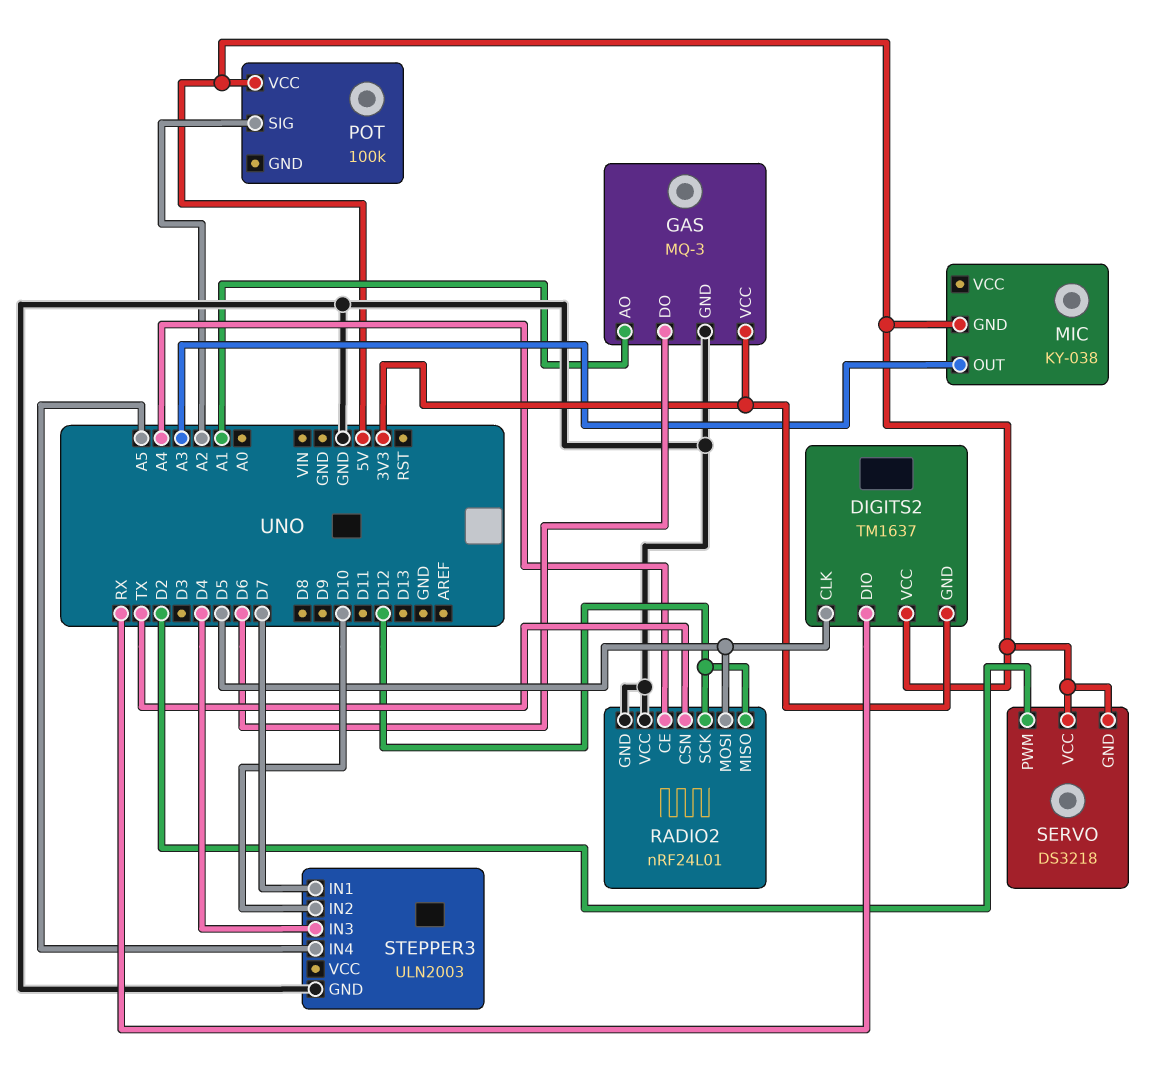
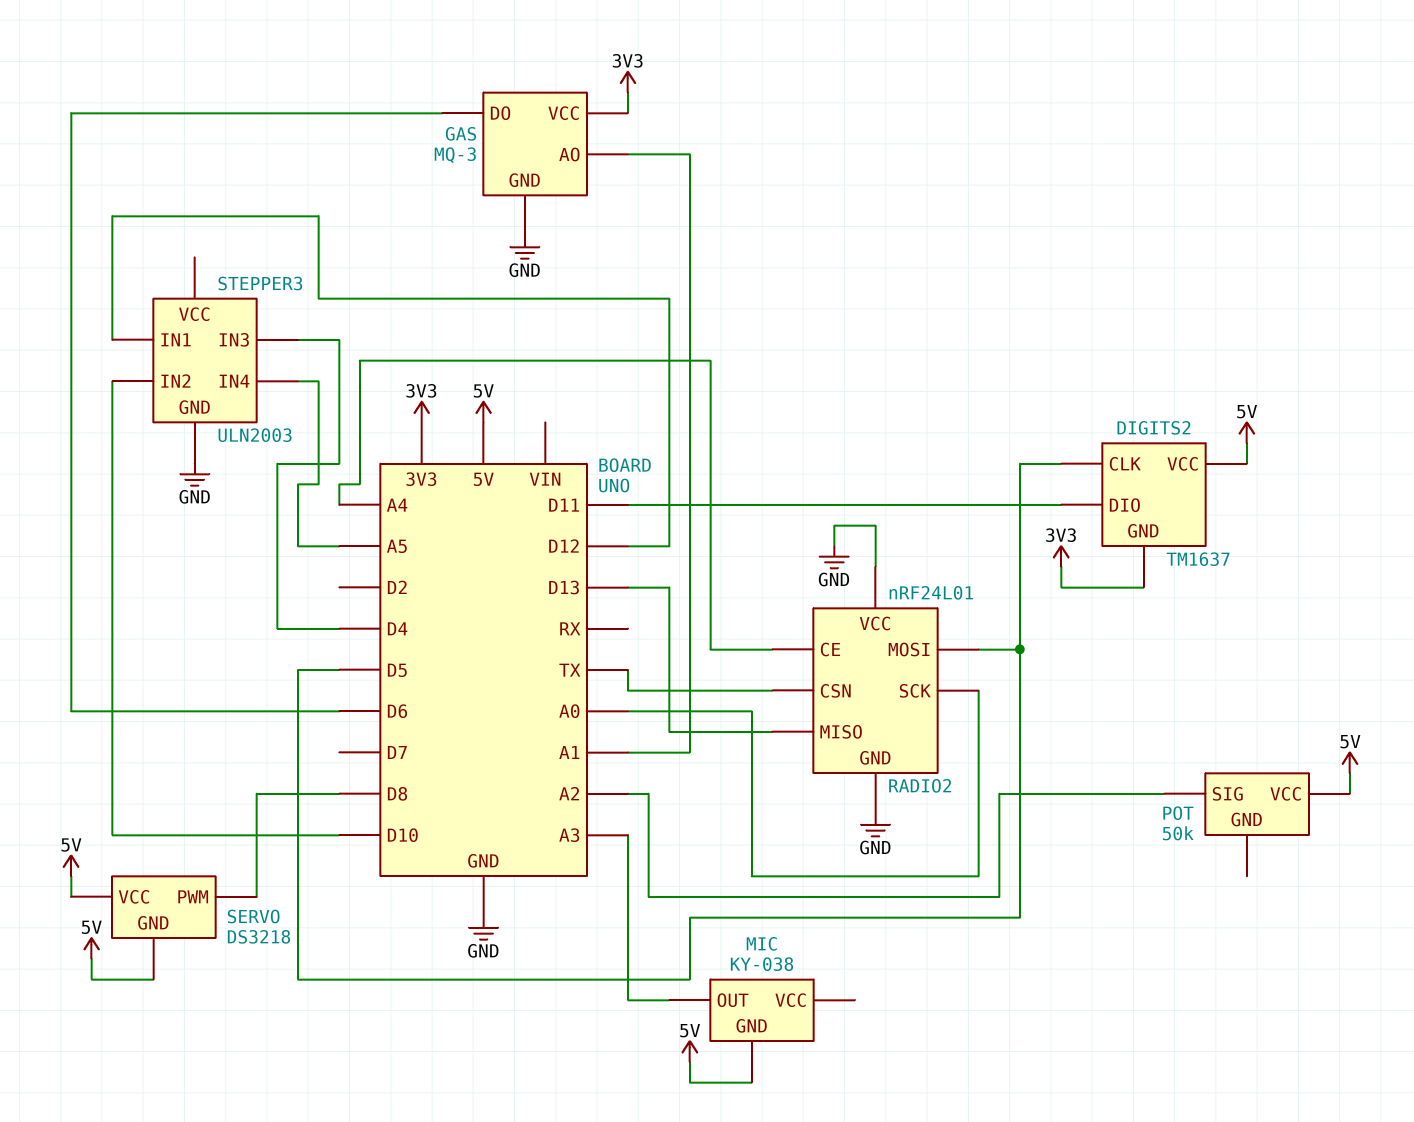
DIGITS2 pin DIO: RX -> D11
POT: 100k -> 50k
RADIO2 pin MISO: D12 -> D13
RADIO2 pin SCK: D12 -> A0
SERVO pin PWM: D2 -> D8
STEPPER3 pin IN1: D7 -> D12

